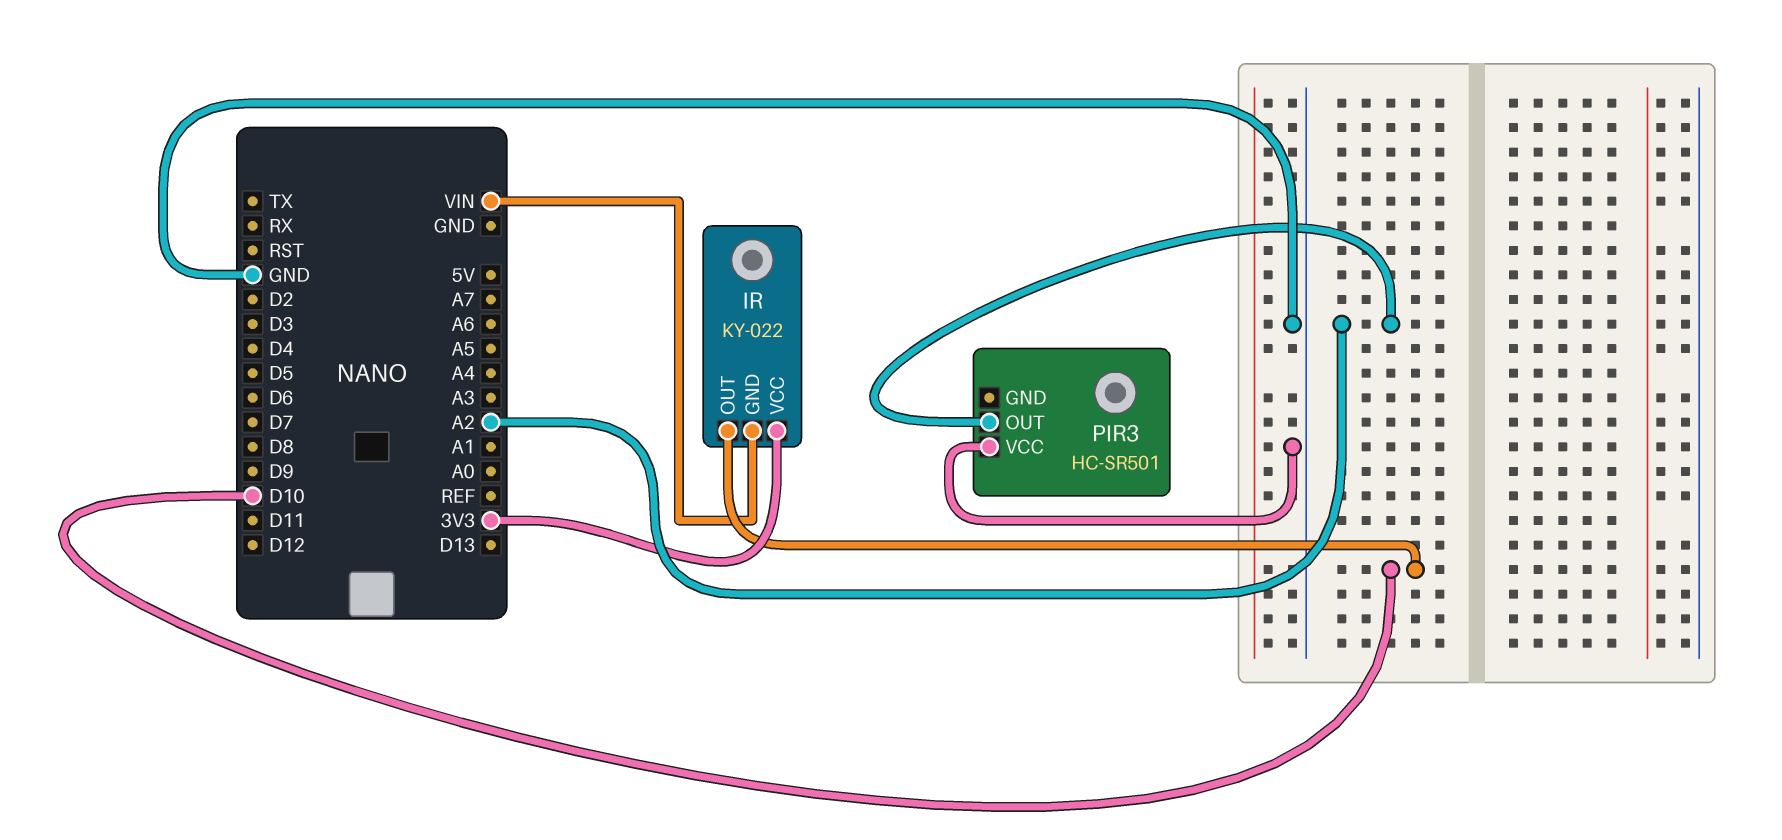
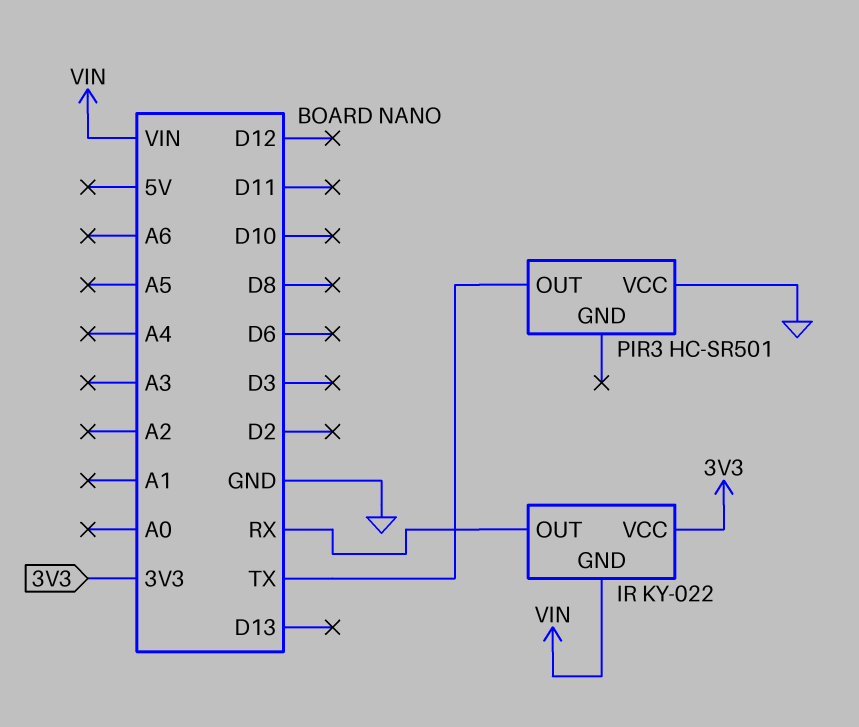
IR pin OUT: D10 -> RX
PIR3 pin OUT: A2 -> TX

